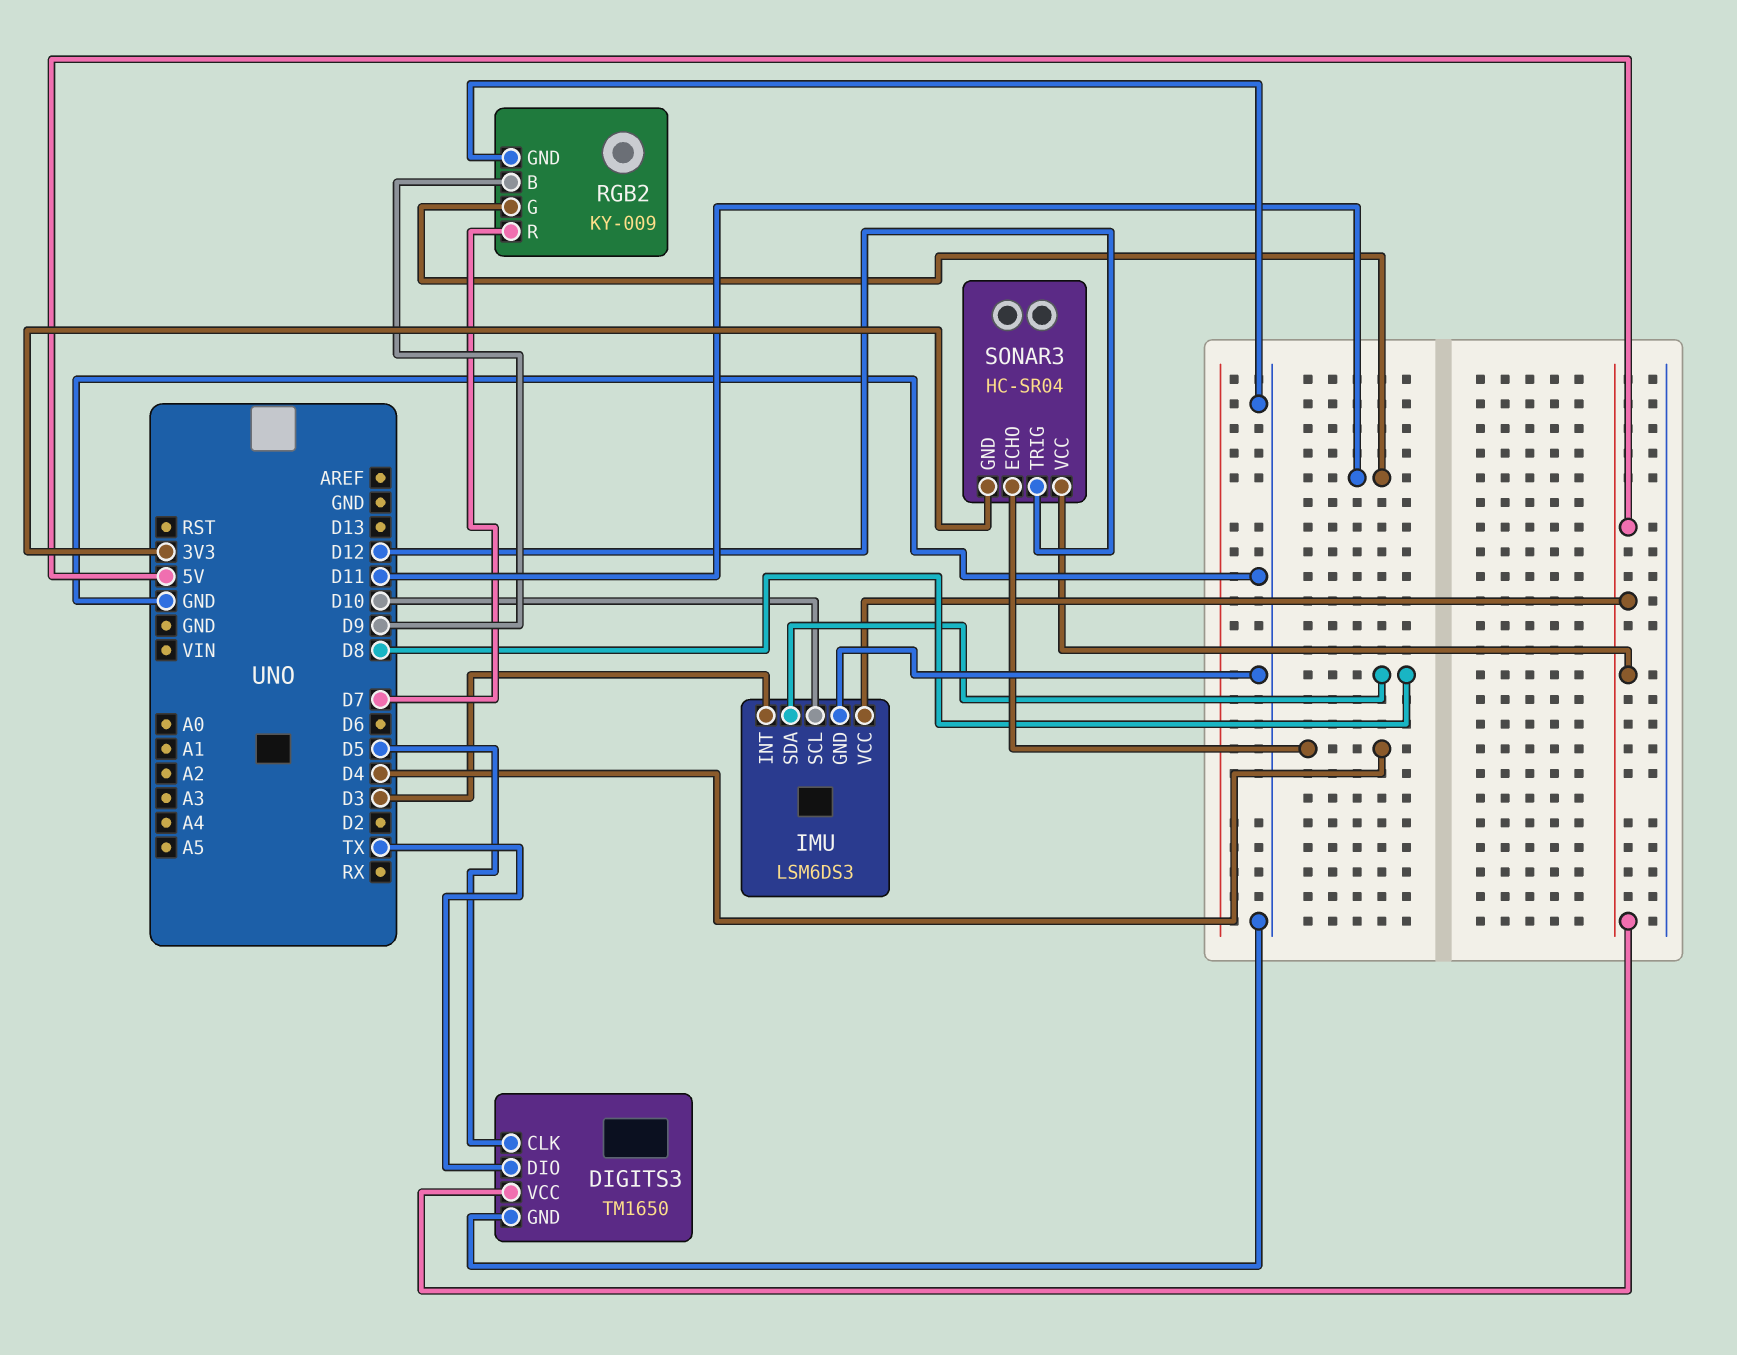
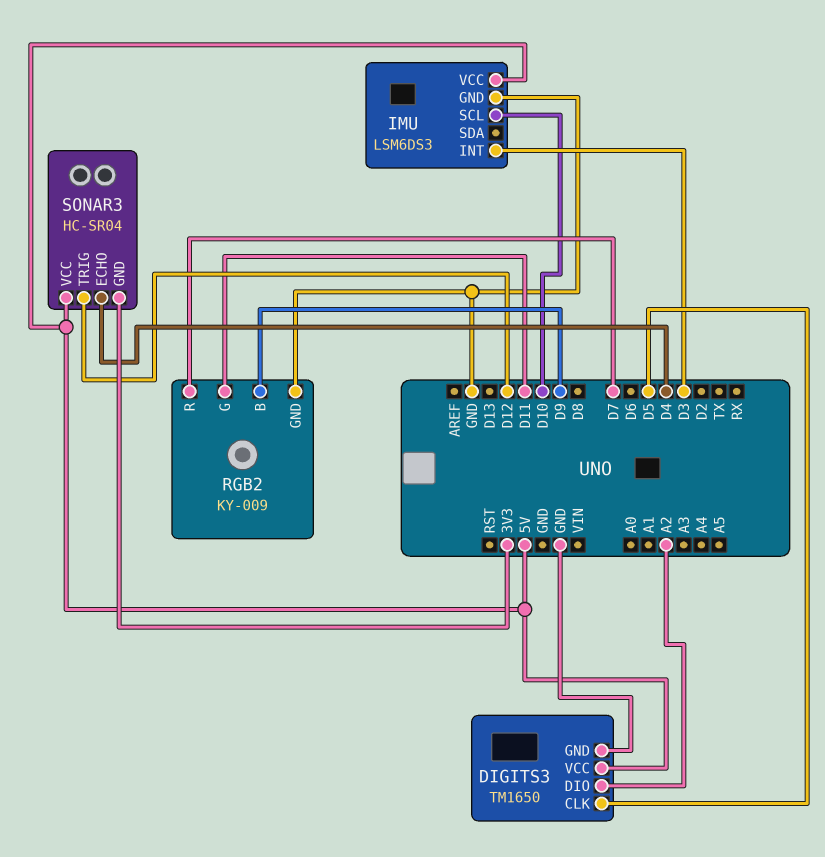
DIGITS3 pin DIO: TX -> A2
IMU pin SDA: D8 -> none

